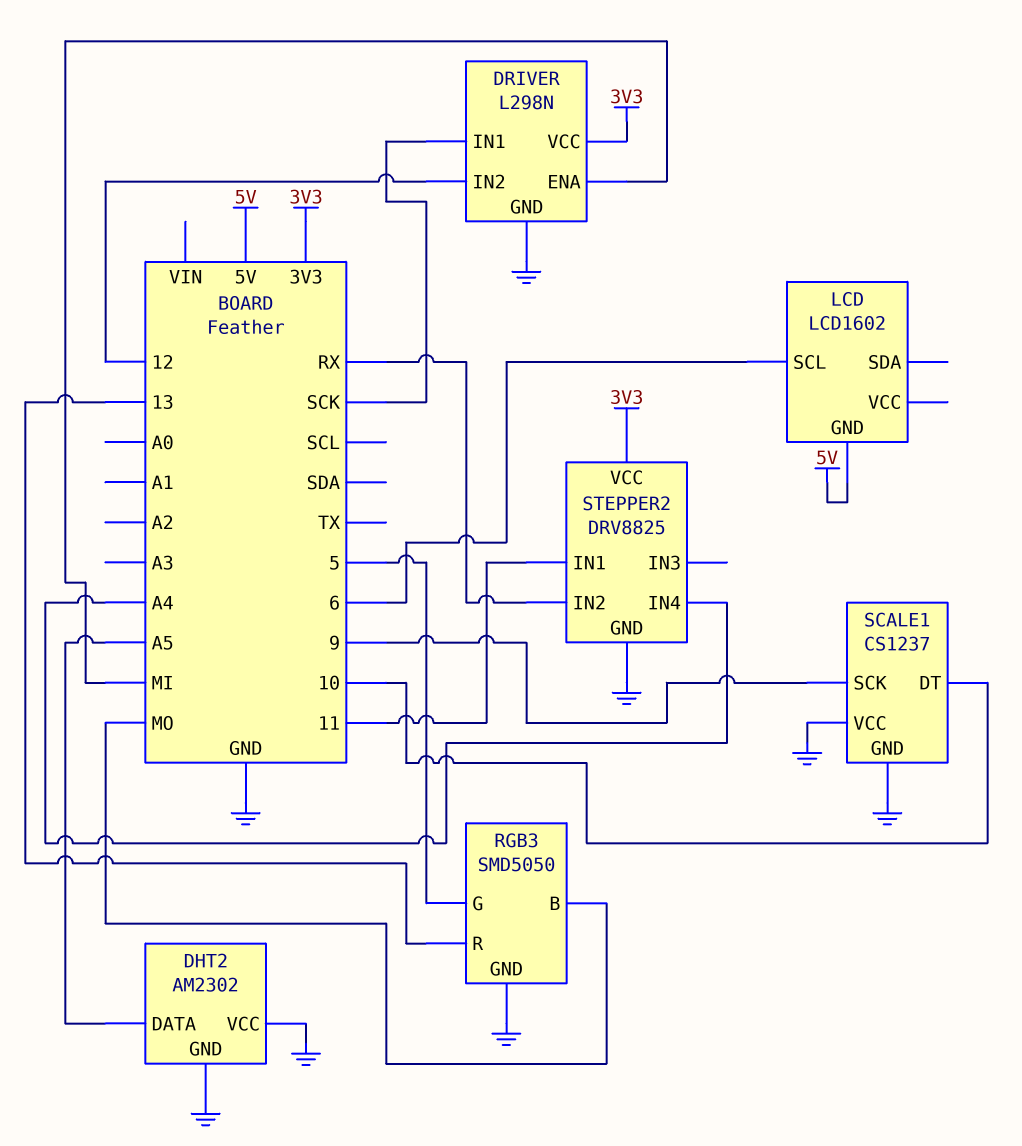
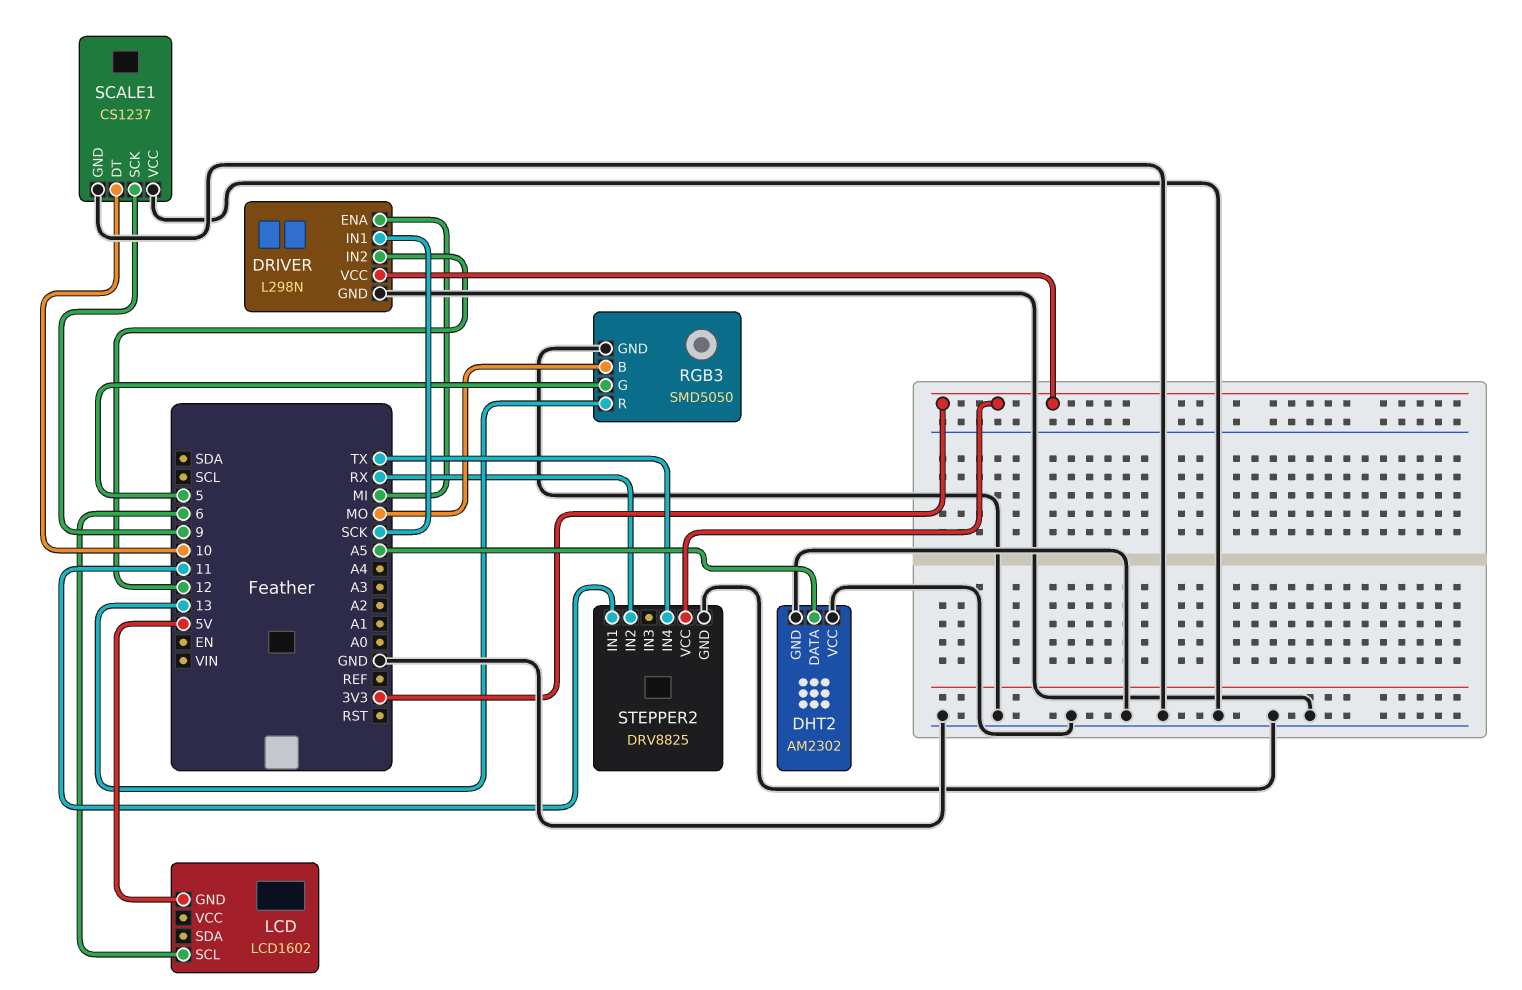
STEPPER2 pin IN4: A4 -> TX

